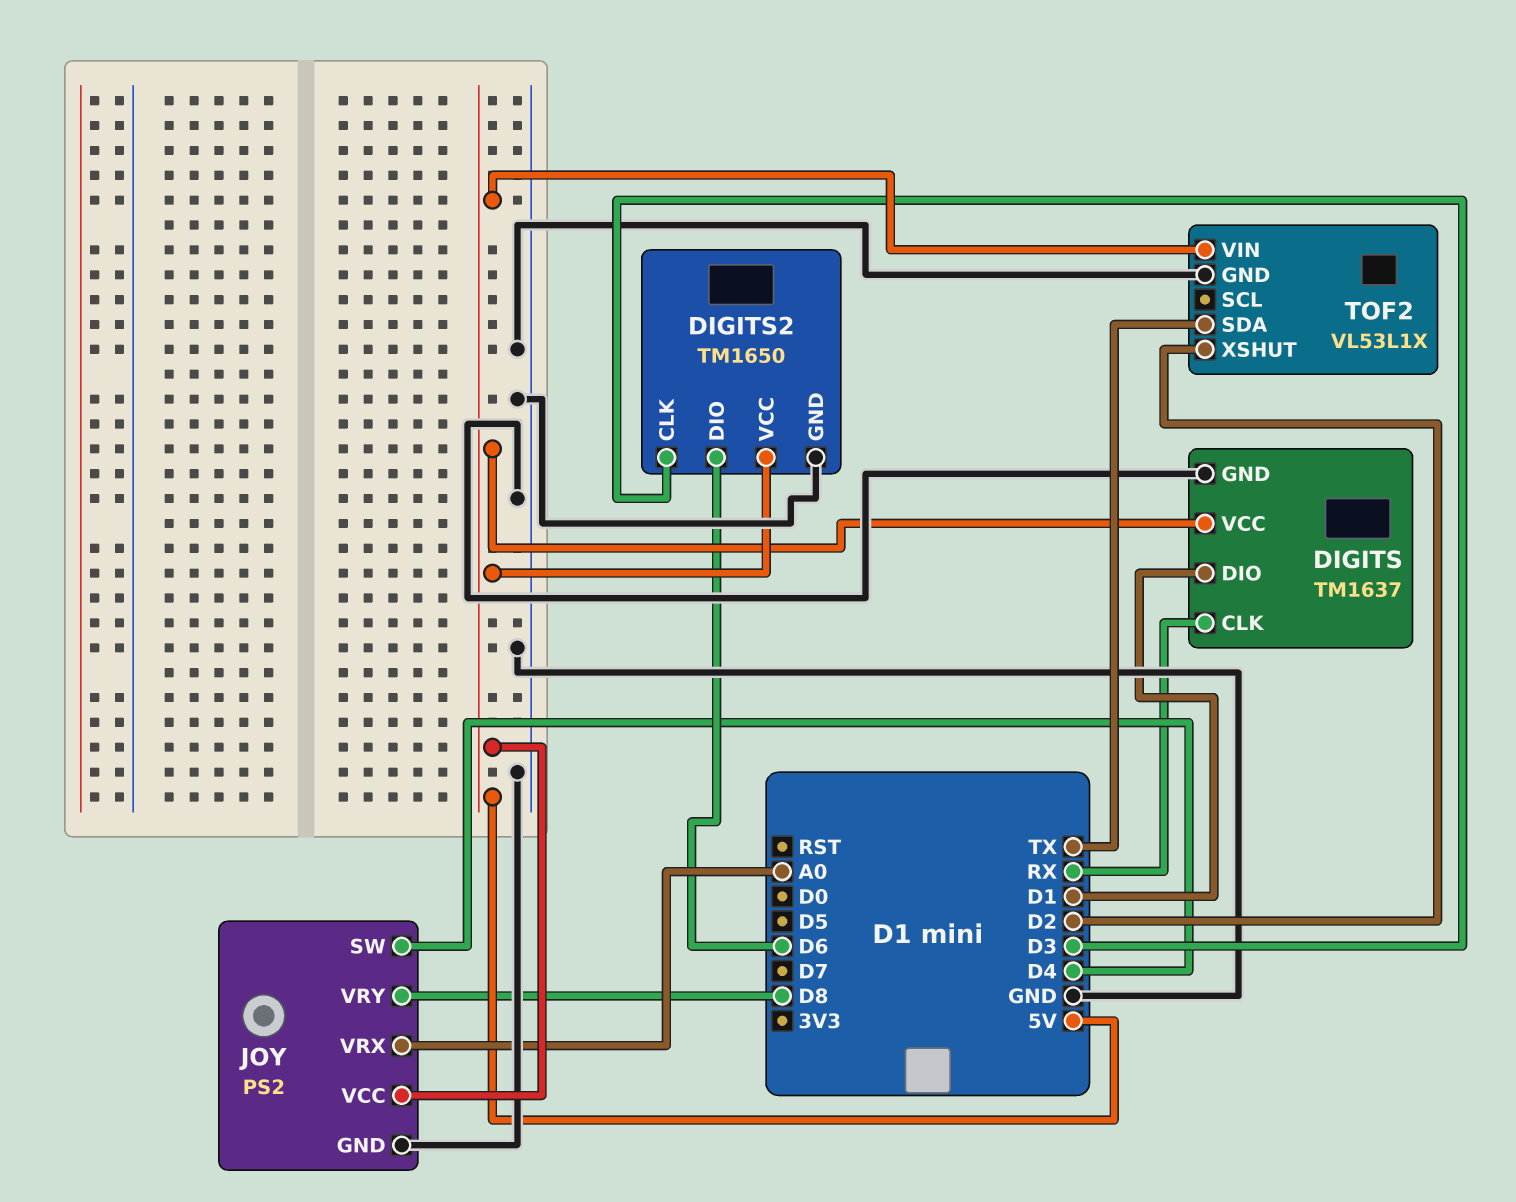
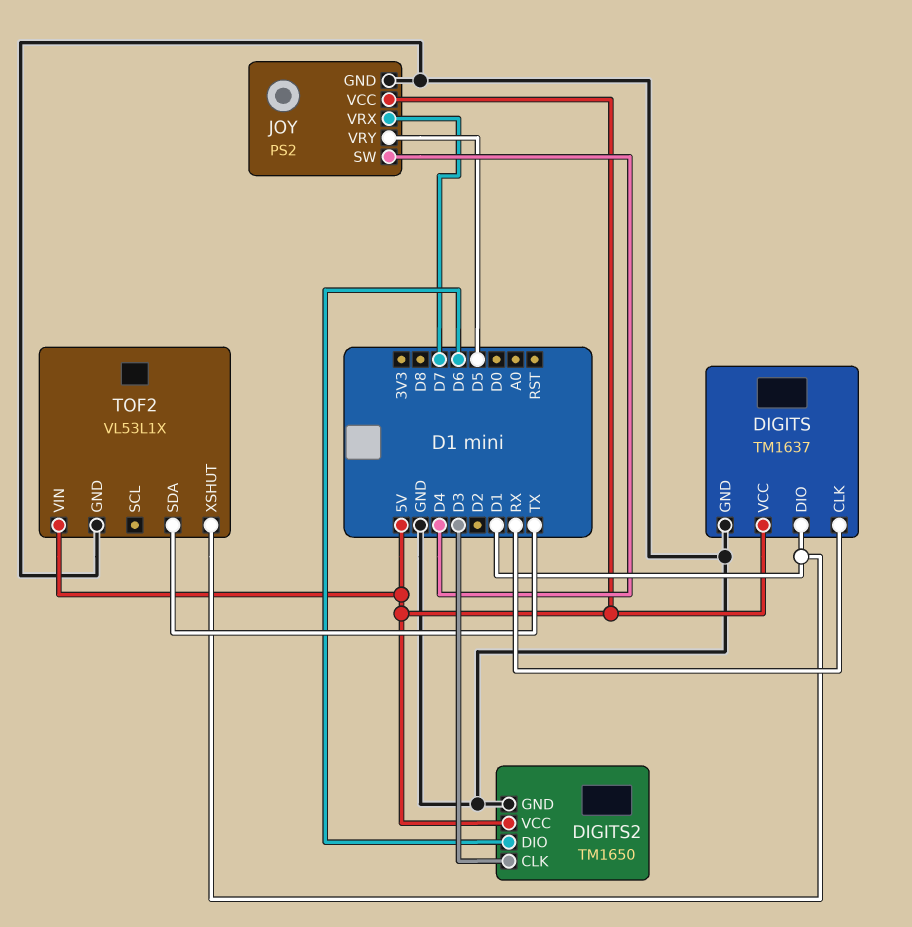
JOY pin VRX: A0 -> D7
JOY pin VRY: D8 -> D5
TOF2 pin XSHUT: D2 -> D1

